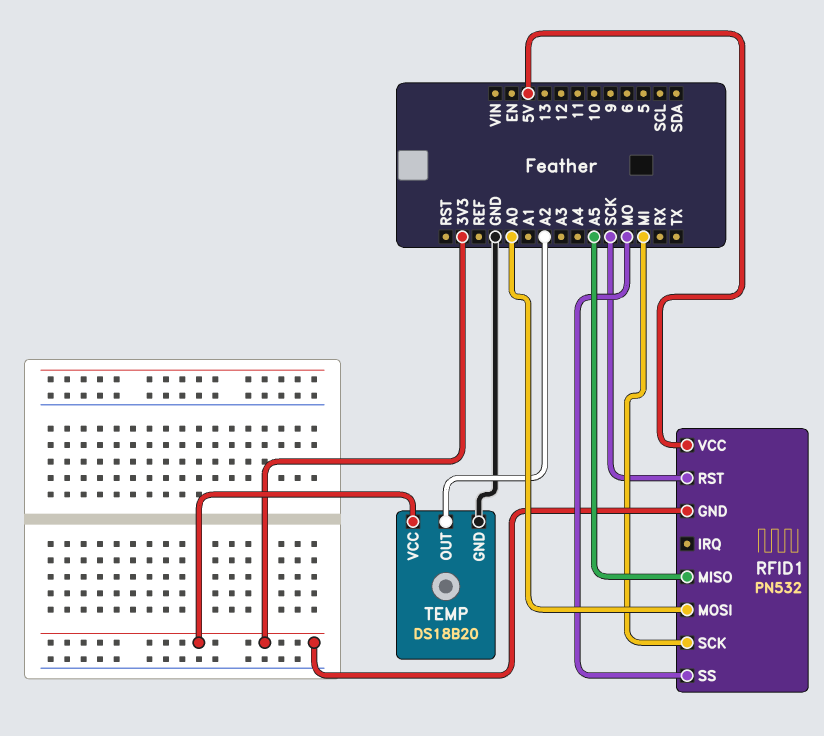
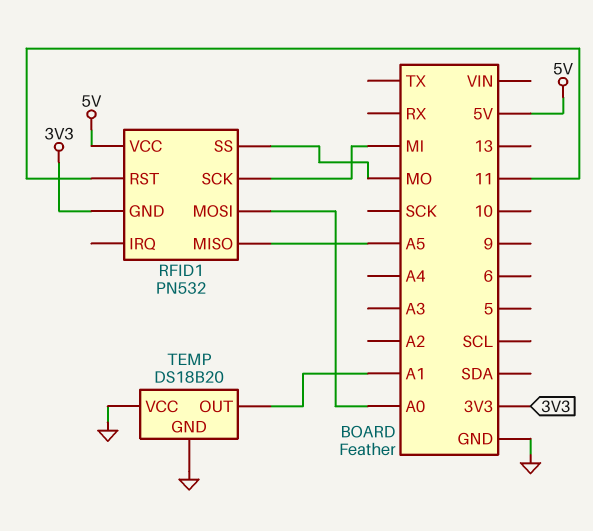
RFID1 pin RST: SCK -> 11
TEMP pin OUT: A2 -> A1
TEMP pin VCC: 3V3 -> GND

